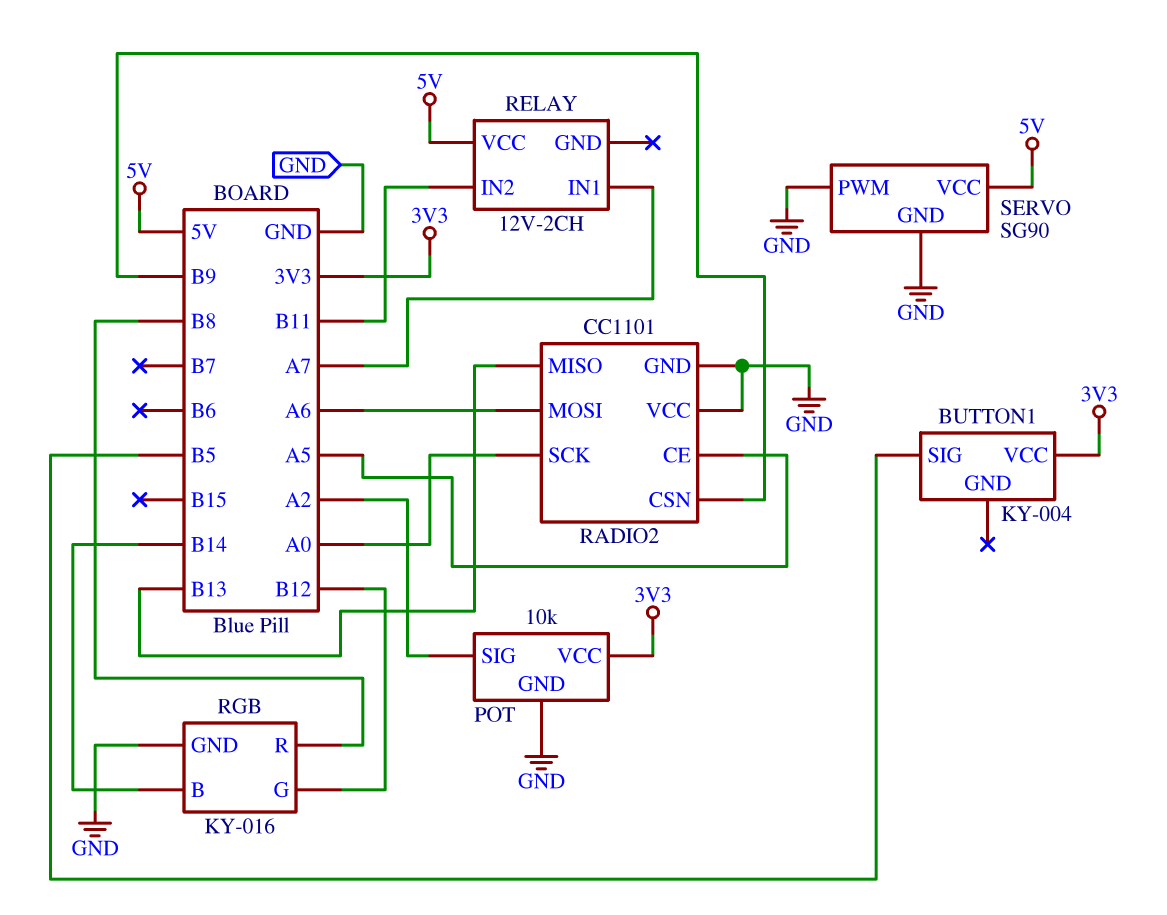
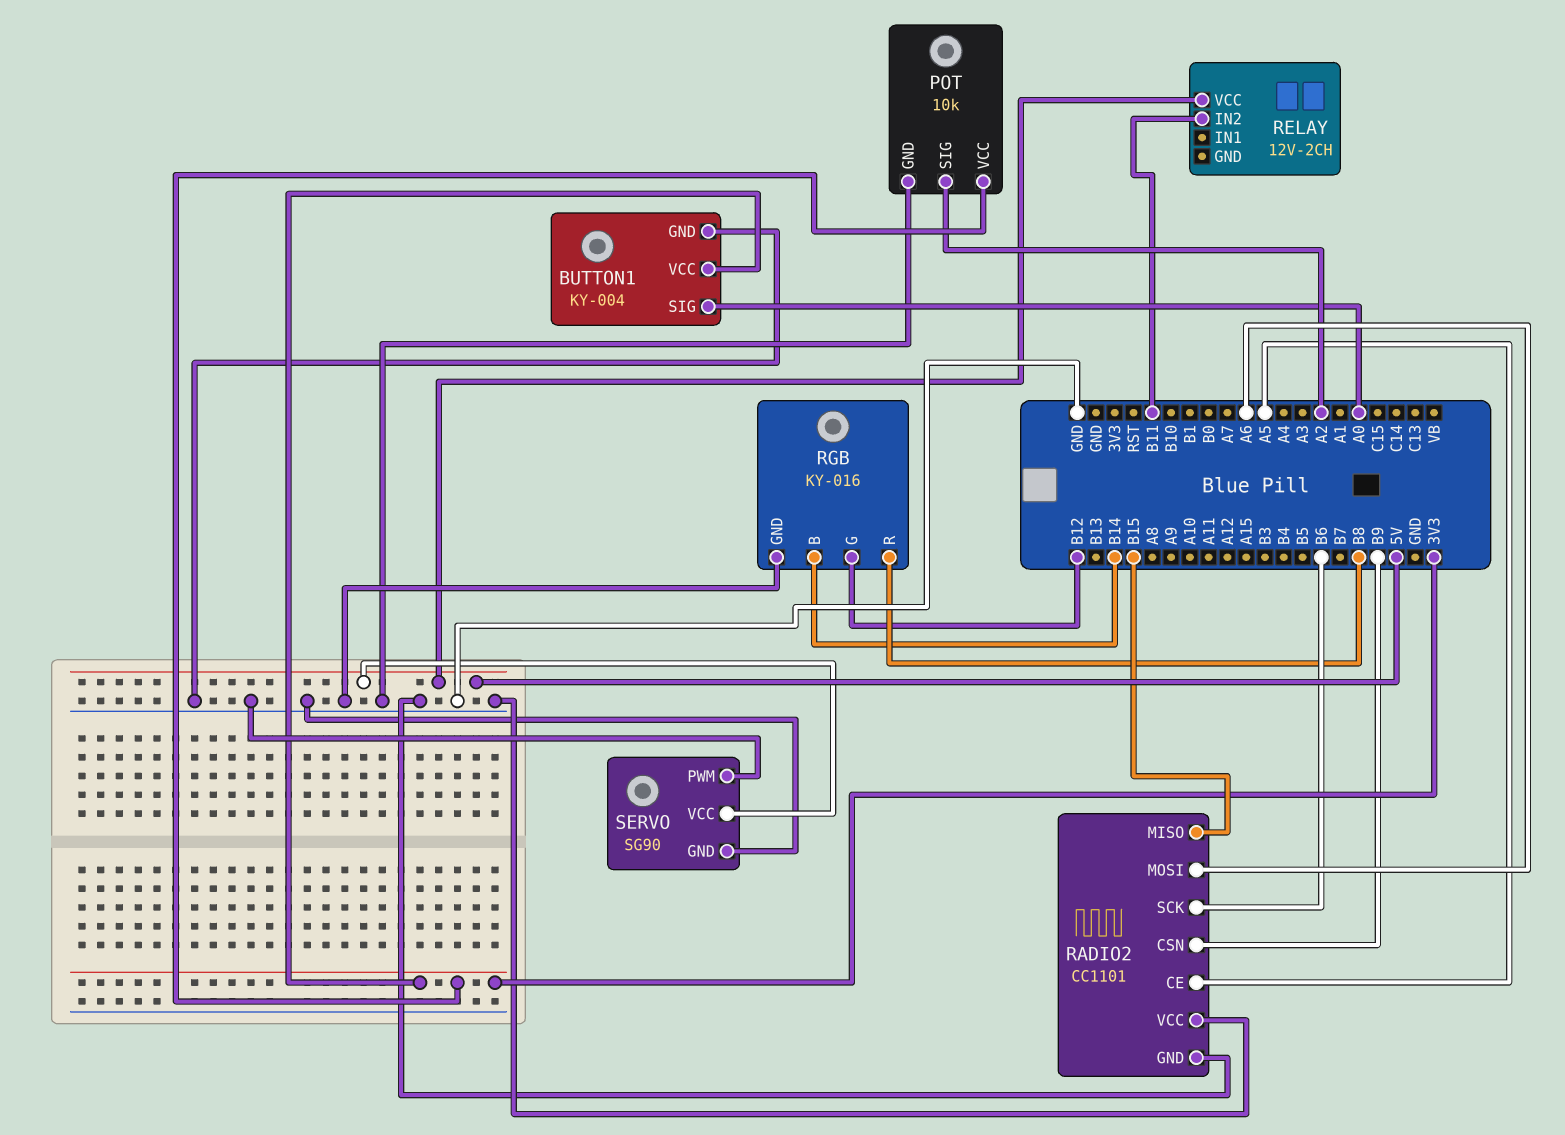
BUTTON1 pin GND: none -> GND
BUTTON1 pin SIG: B5 -> A0
RADIO2 pin MISO: B13 -> B15
RADIO2 pin SCK: A0 -> B6
RELAY pin IN1: A7 -> none

